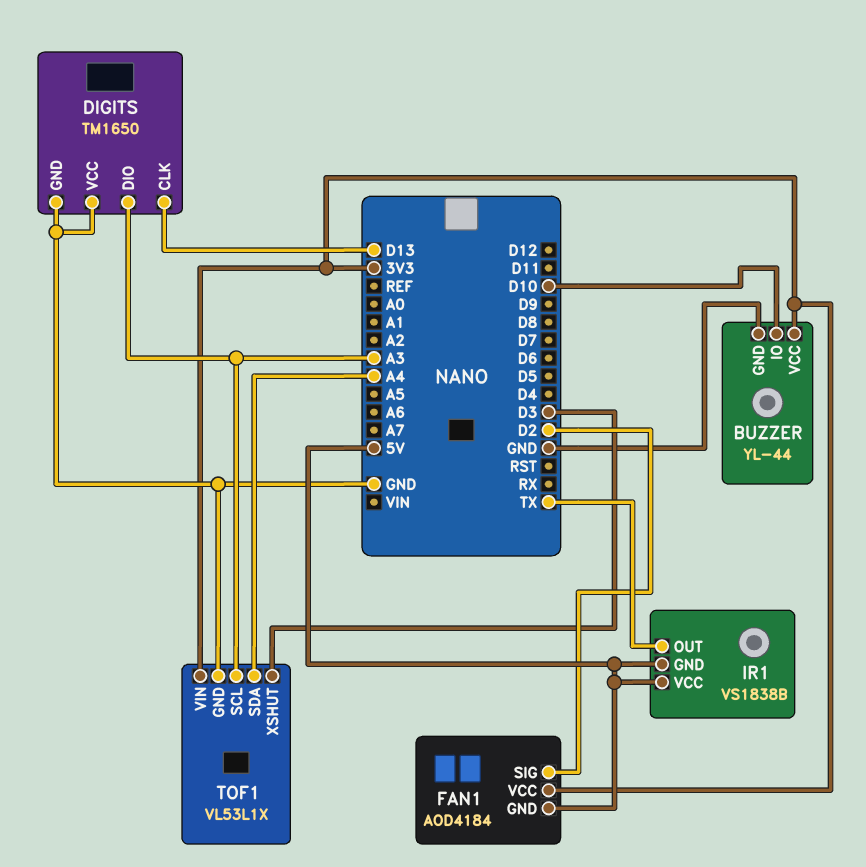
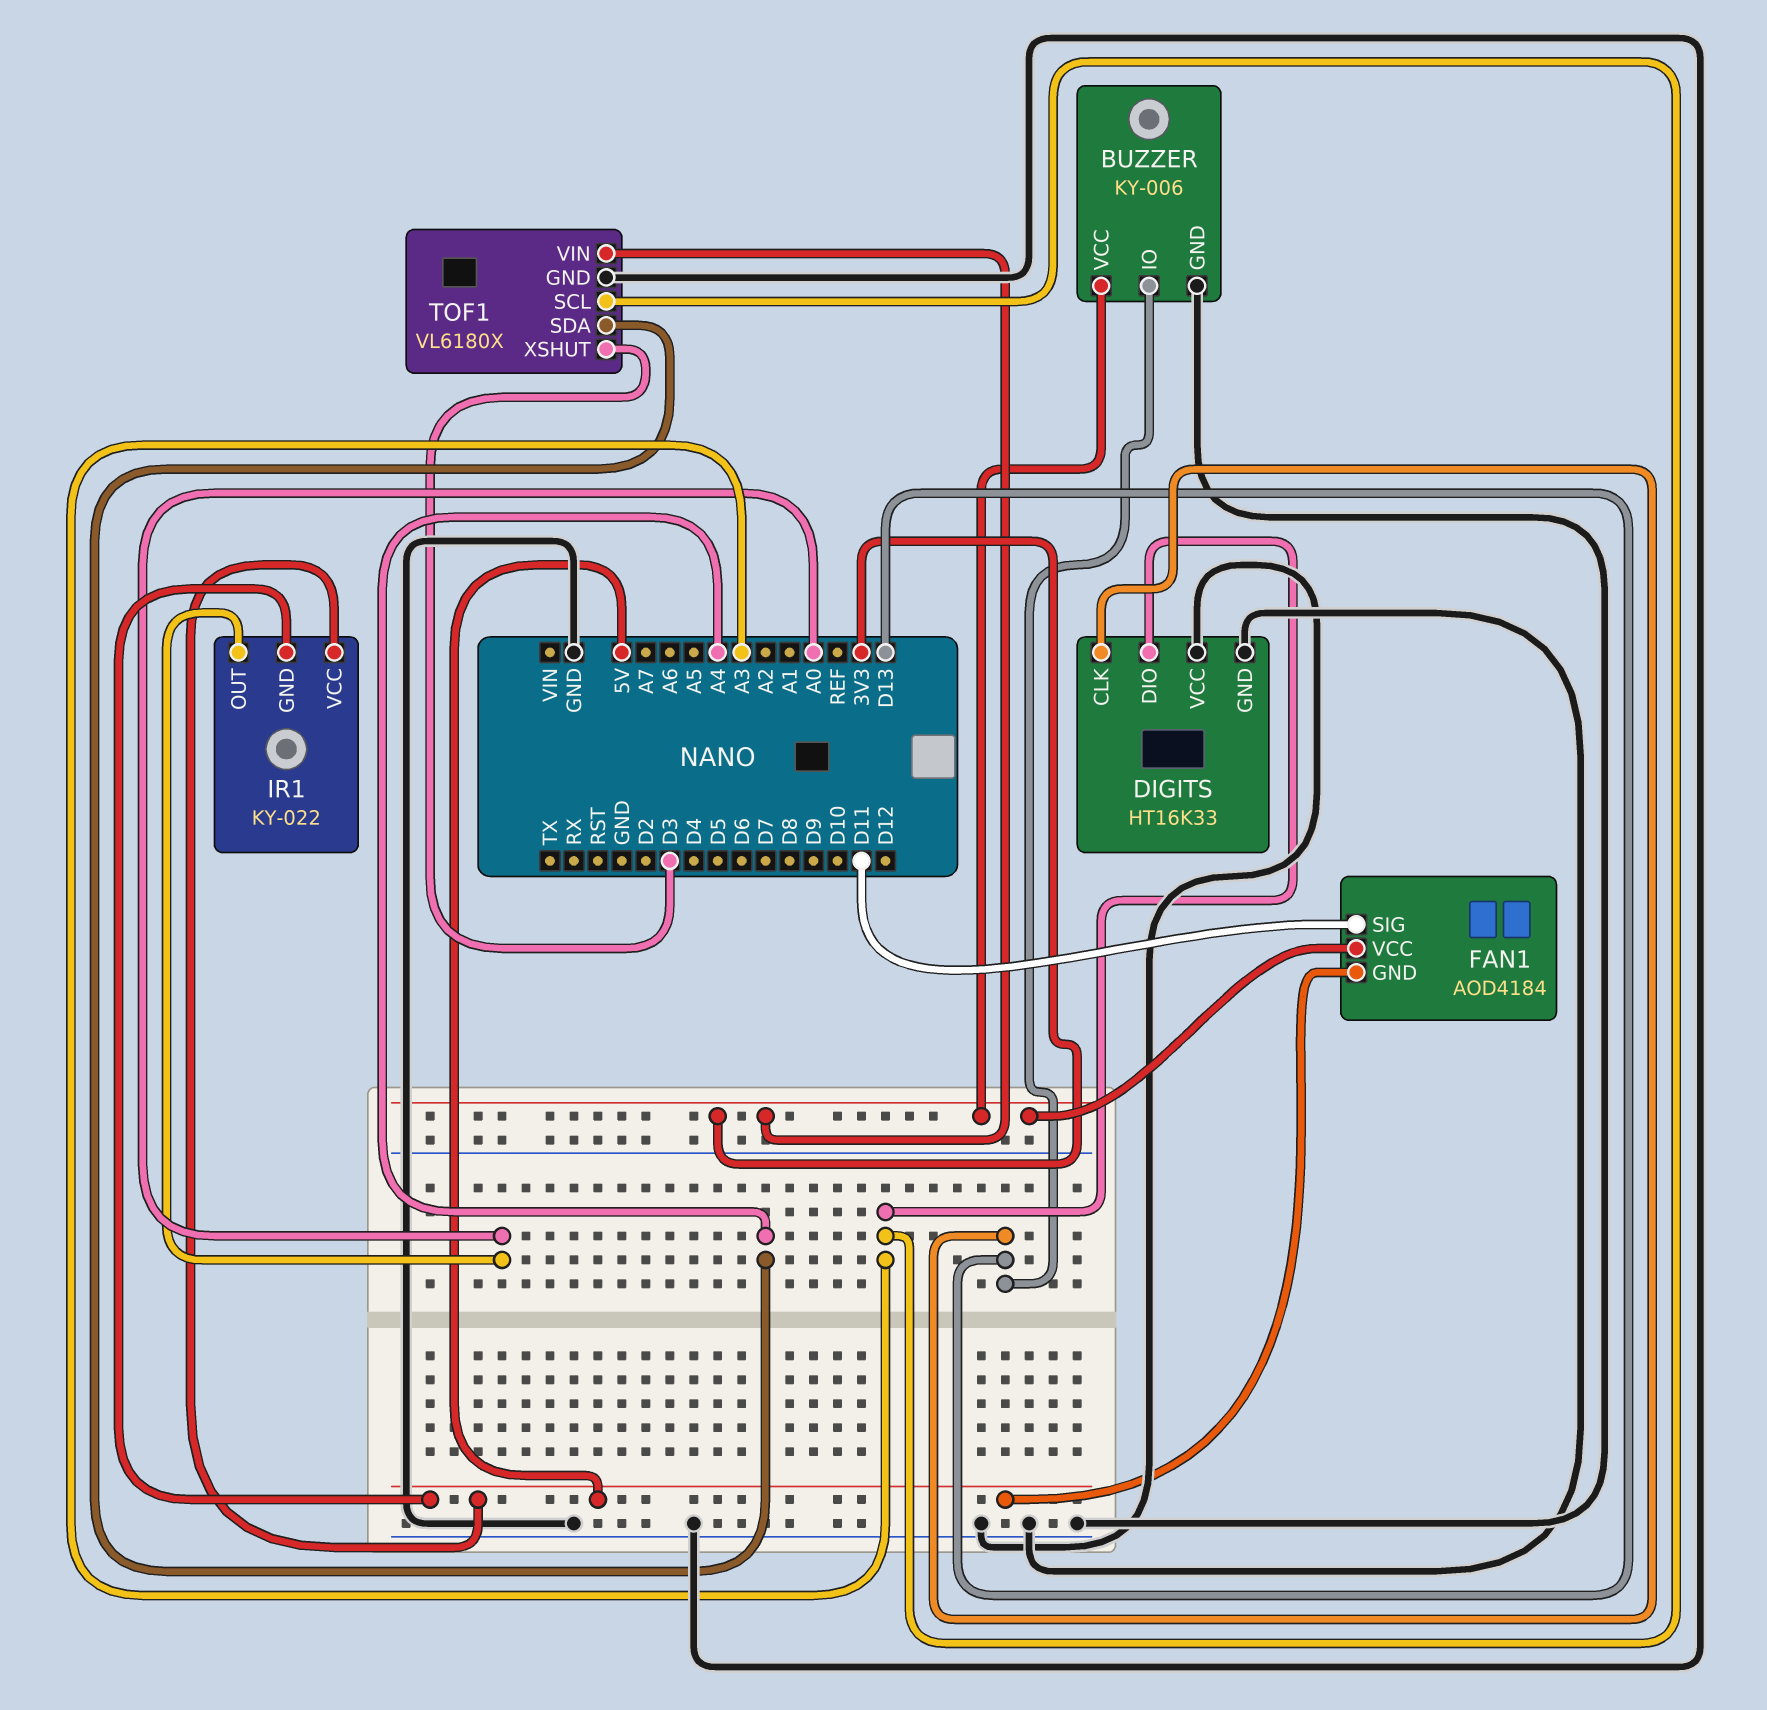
BUZZER: YL-44 -> KY-006
BUZZER pin IO: D10 -> D13
DIGITS: TM1650 -> HT16K33
FAN1 pin SIG: D2 -> D11
IR1: VS1838B -> KY-022
IR1 pin OUT: TX -> A0
TOF1: VL53L1X -> VL6180X

